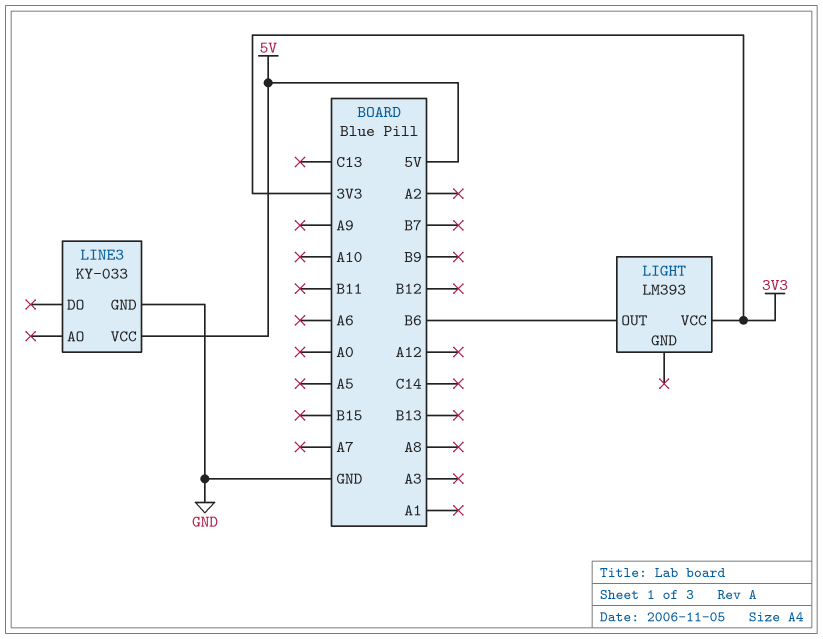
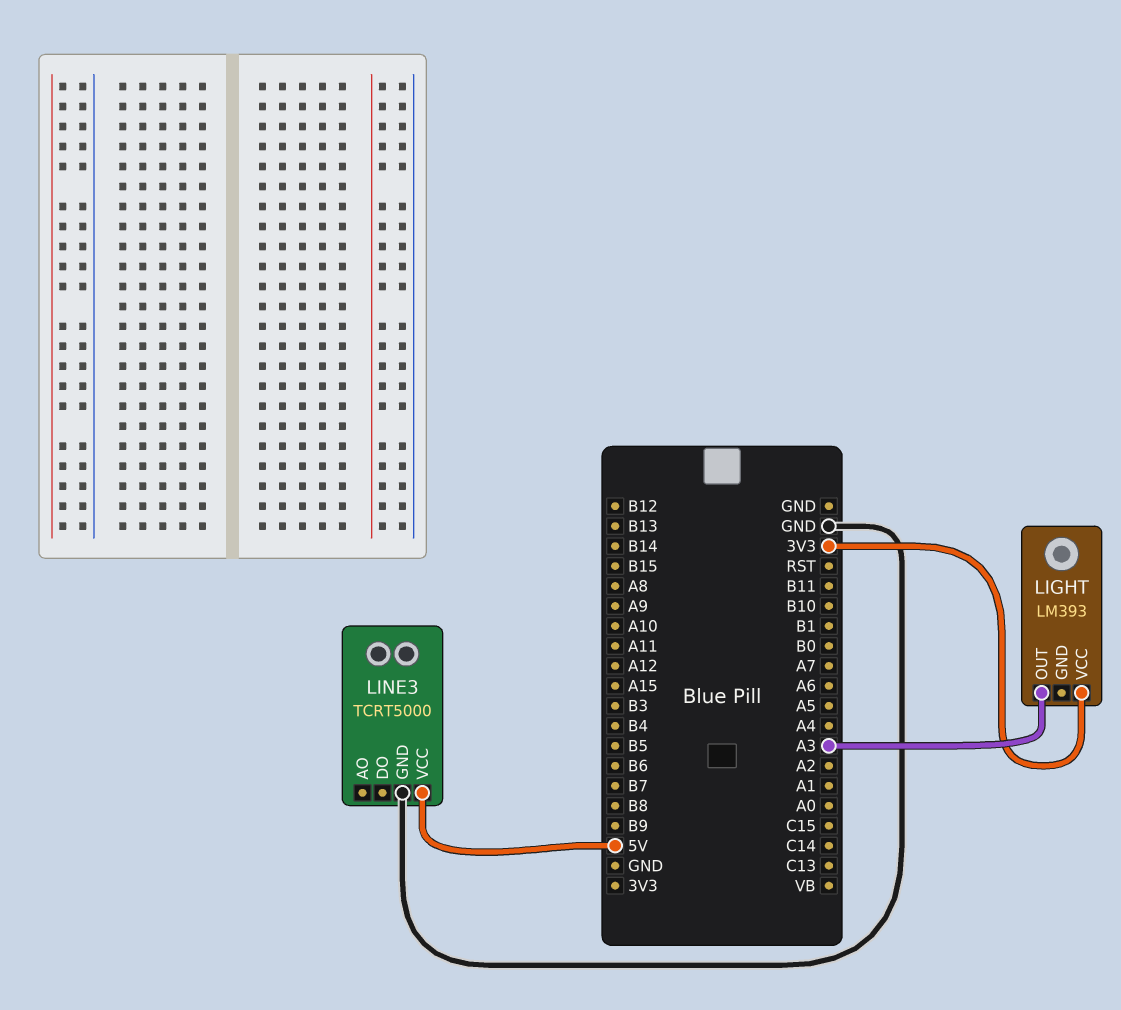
LIGHT pin OUT: B6 -> A3
LINE3: KY-033 -> TCRT5000

